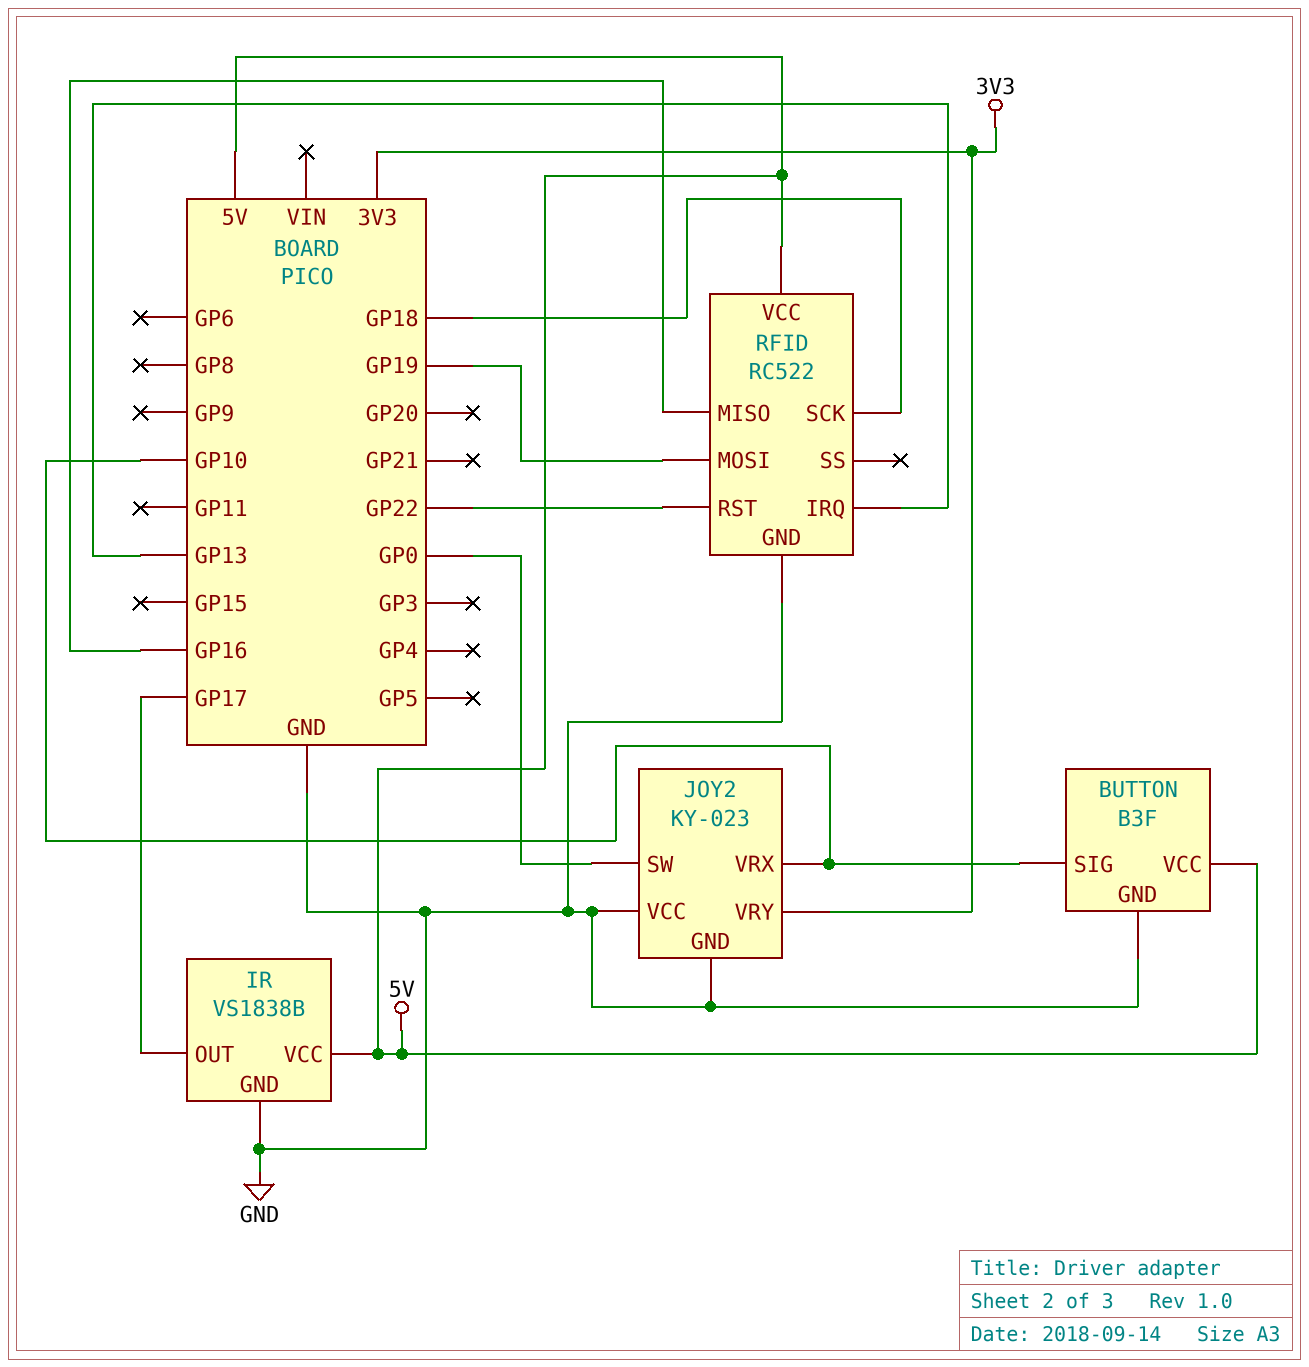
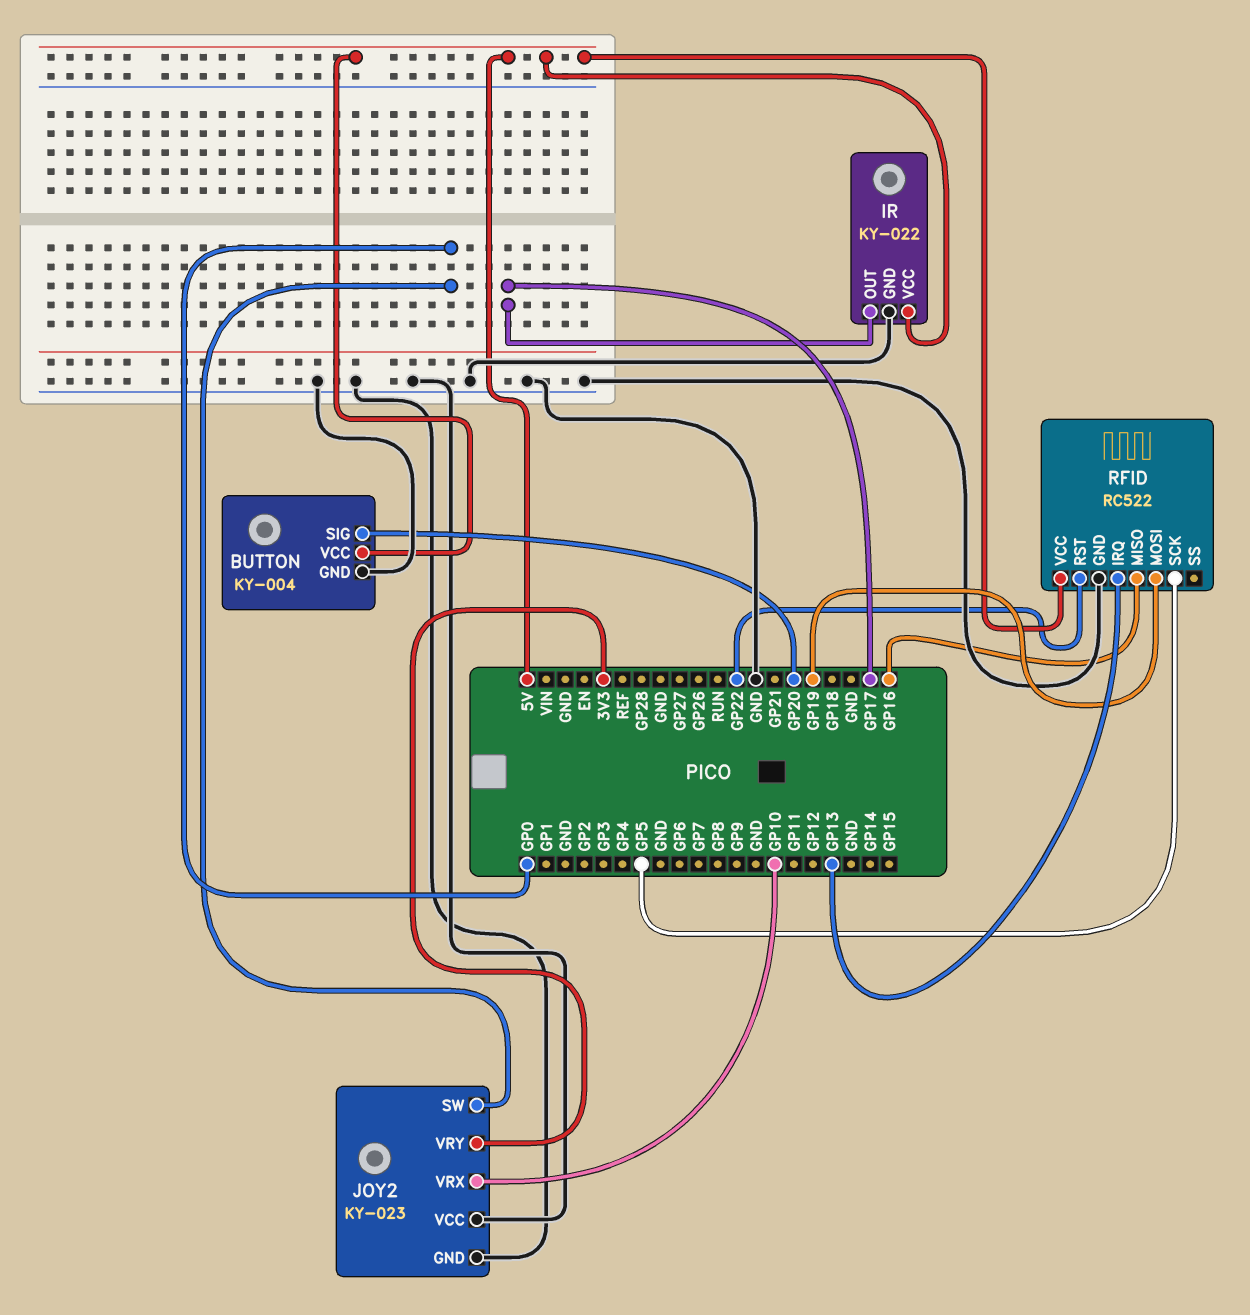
BUTTON: B3F -> KY-004
BUTTON pin SIG: GP10 -> GP20
IR: VS1838B -> KY-022
RFID pin SCK: GP18 -> GP5

